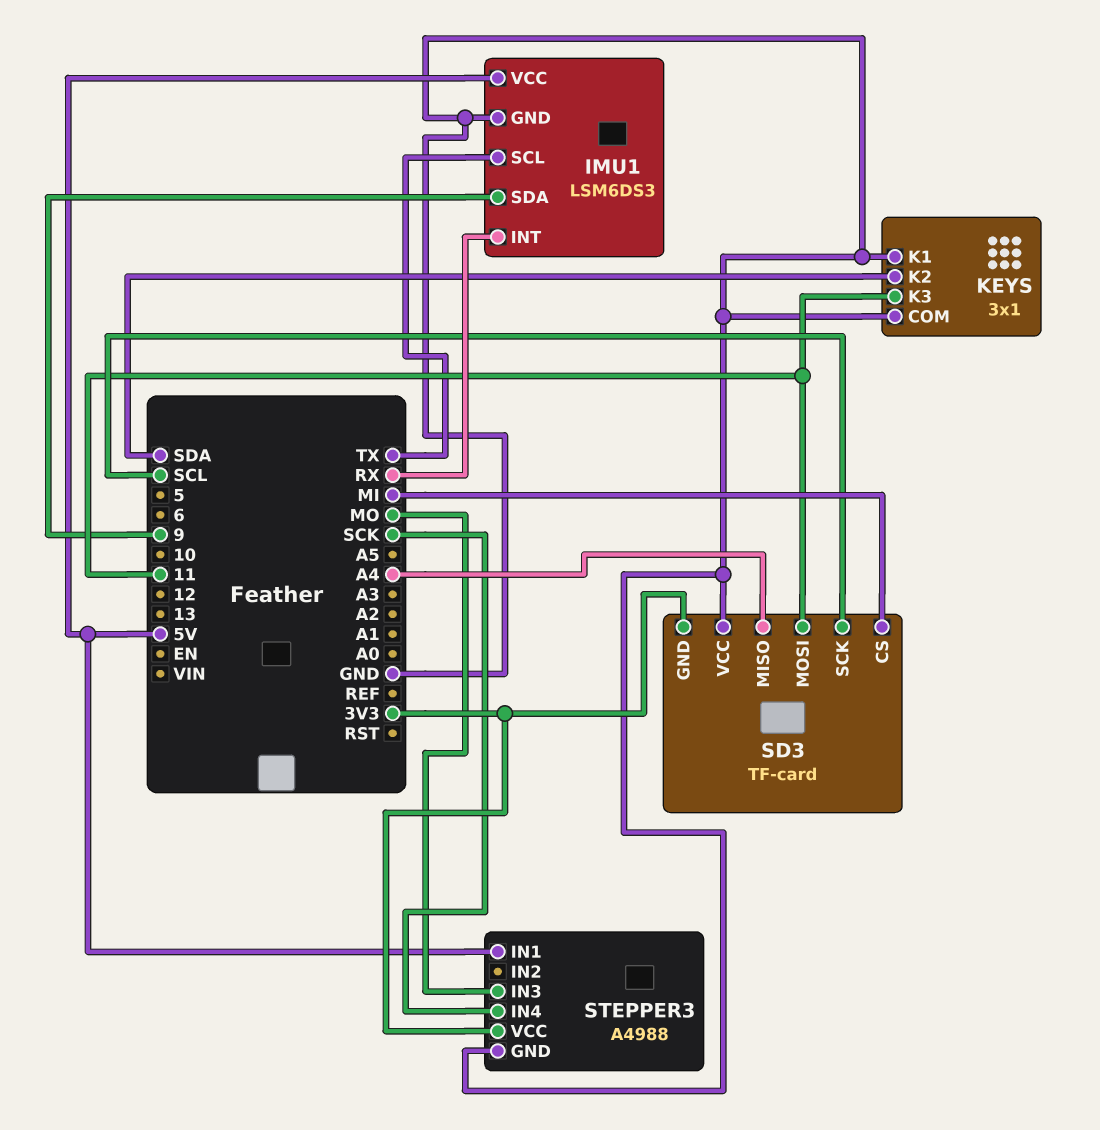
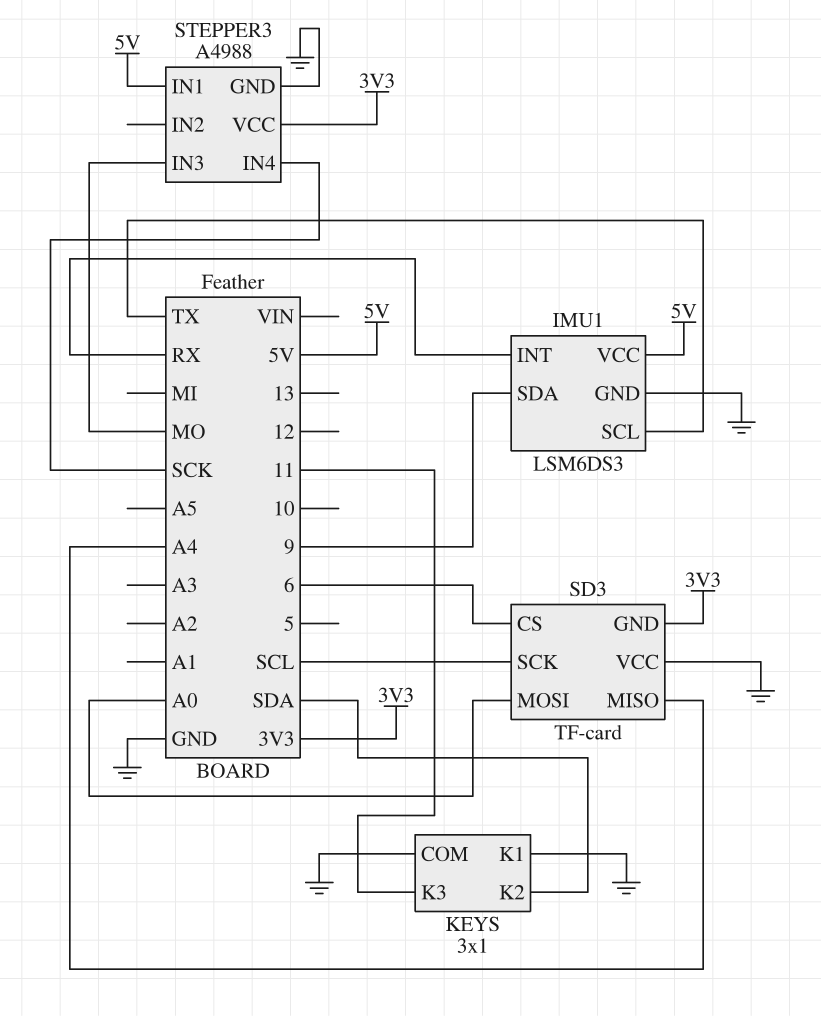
SD3 pin CS: MI -> 6
SD3 pin MOSI: 11 -> A0

